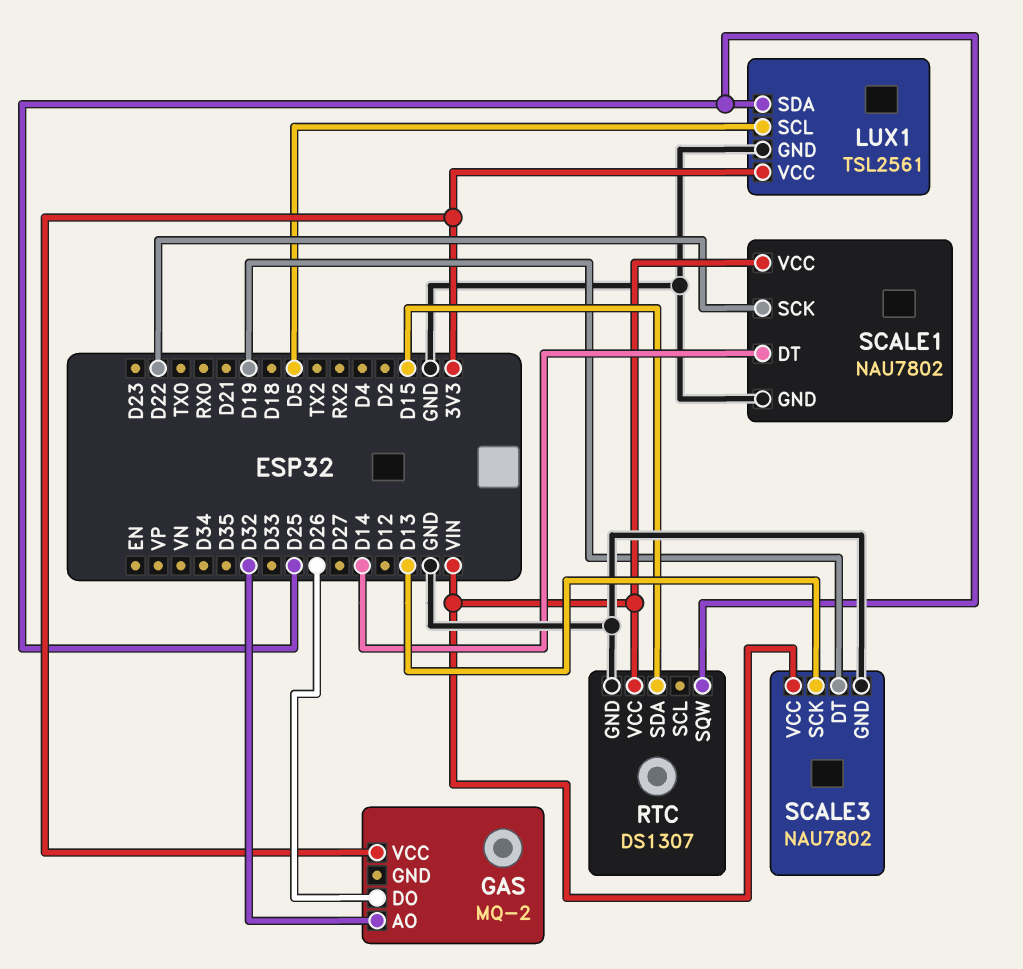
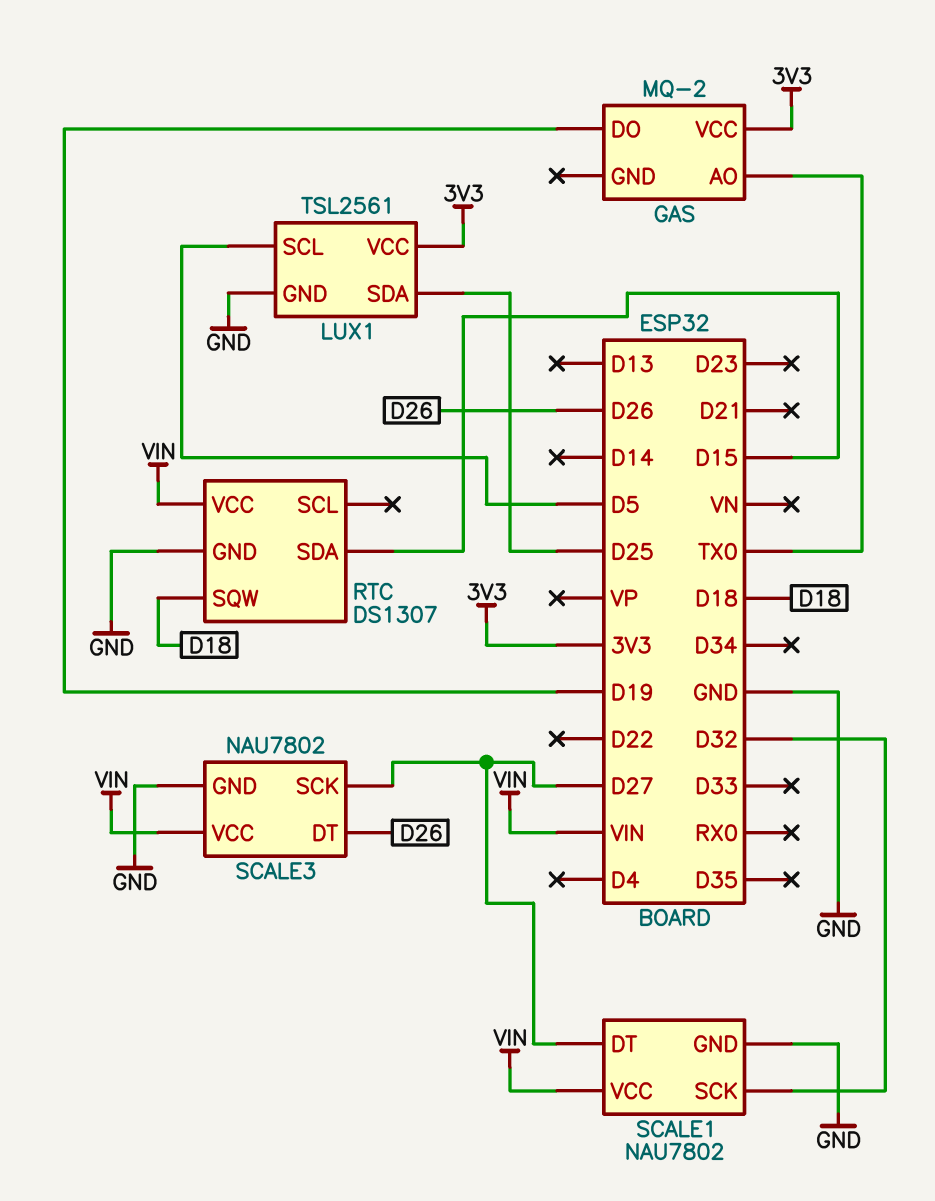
GAS pin AO: D32 -> TX0
GAS pin DO: D26 -> D19
RTC pin SQW: D25 -> D18
SCALE1 pin DT: D14 -> D27
SCALE1 pin SCK: D22 -> D32
SCALE3 pin DT: D19 -> D26
SCALE3 pin SCK: D13 -> D27

